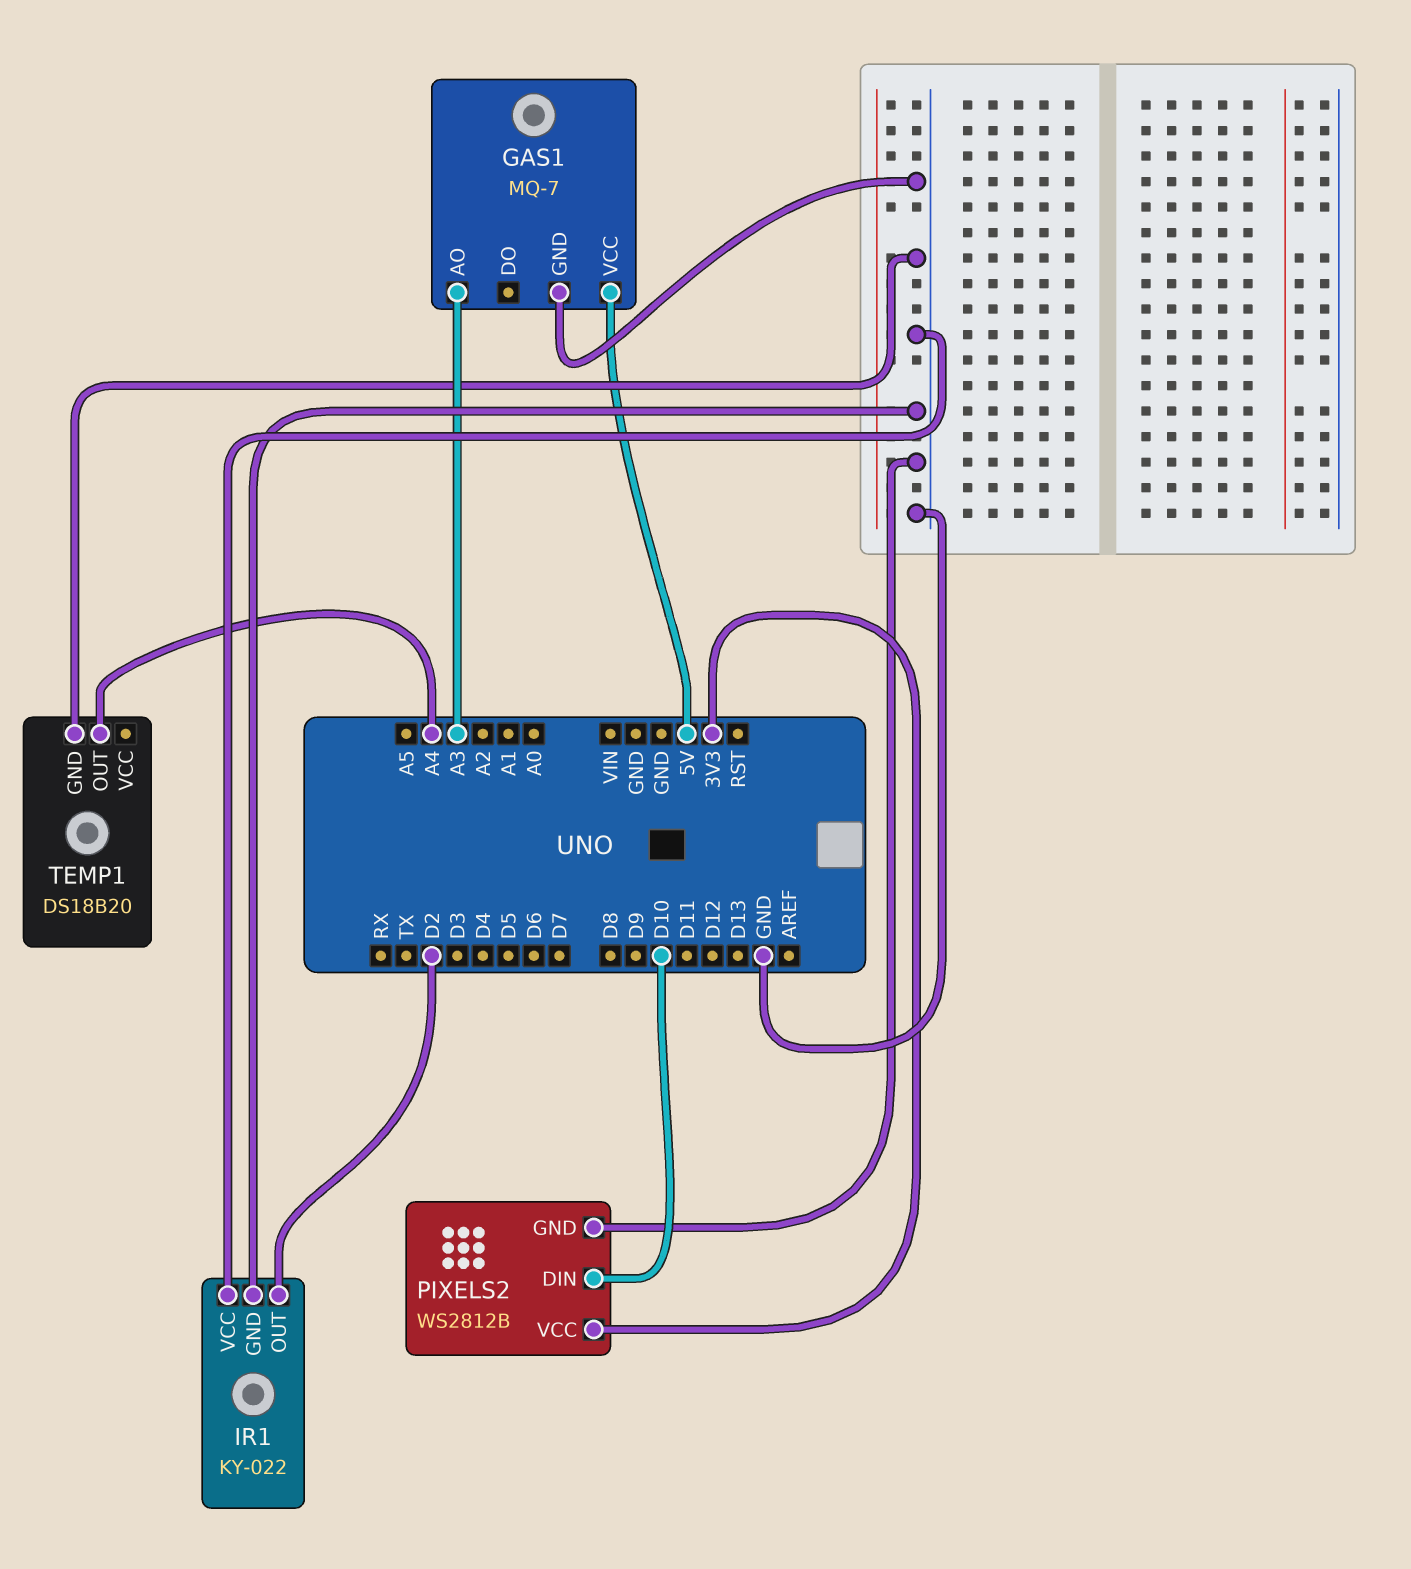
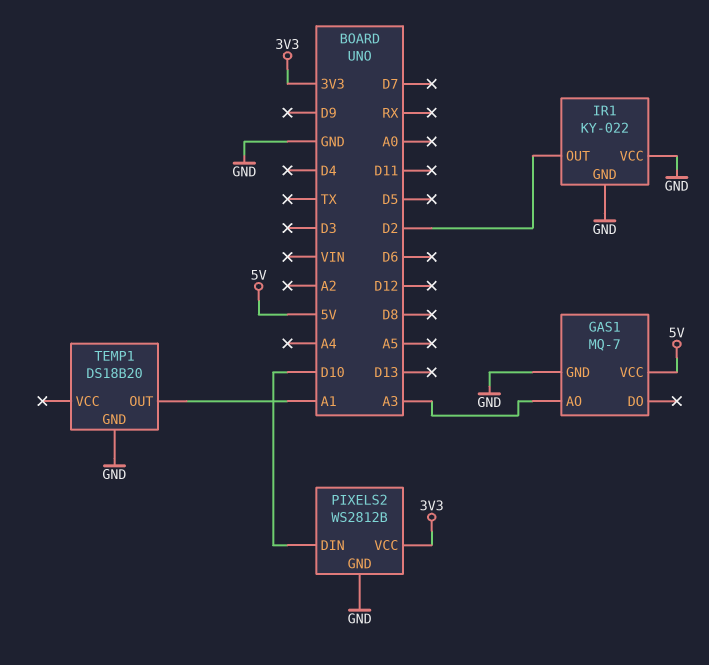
TEMP1 pin OUT: A4 -> A1

